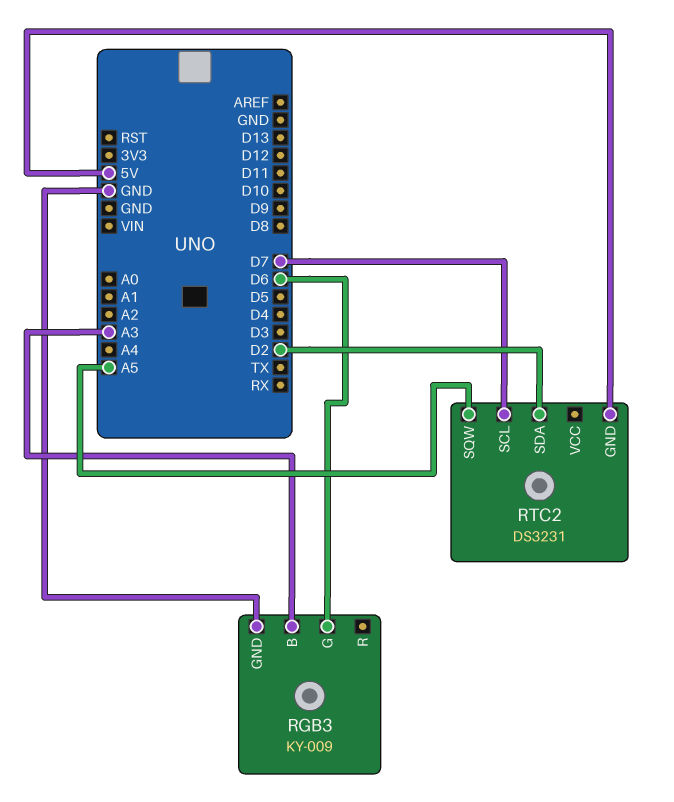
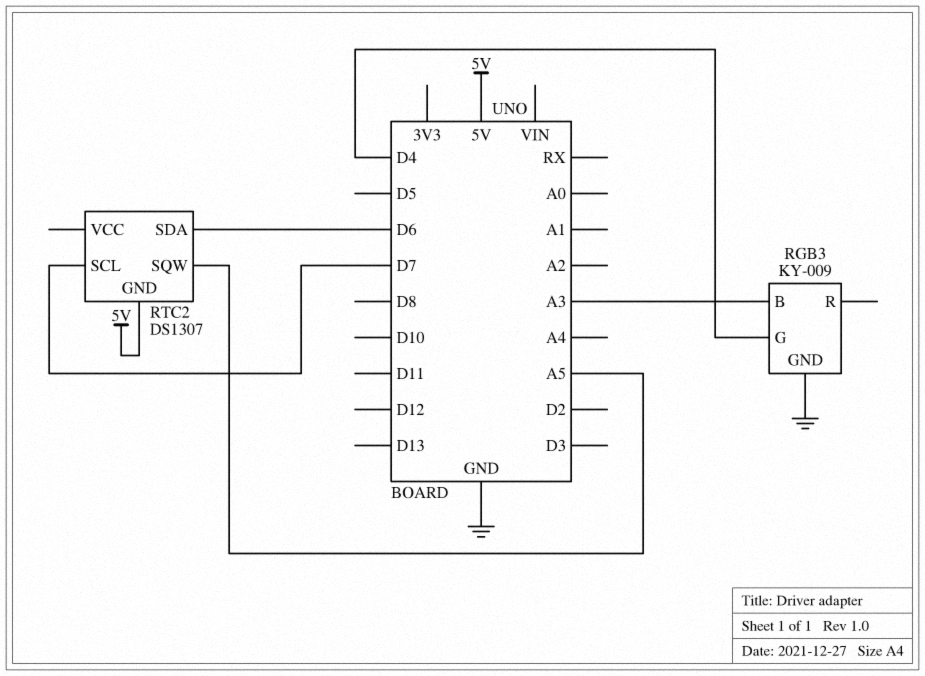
RGB3 pin G: D6 -> D4
RTC2: DS3231 -> DS1307
RTC2 pin SDA: D2 -> D6

